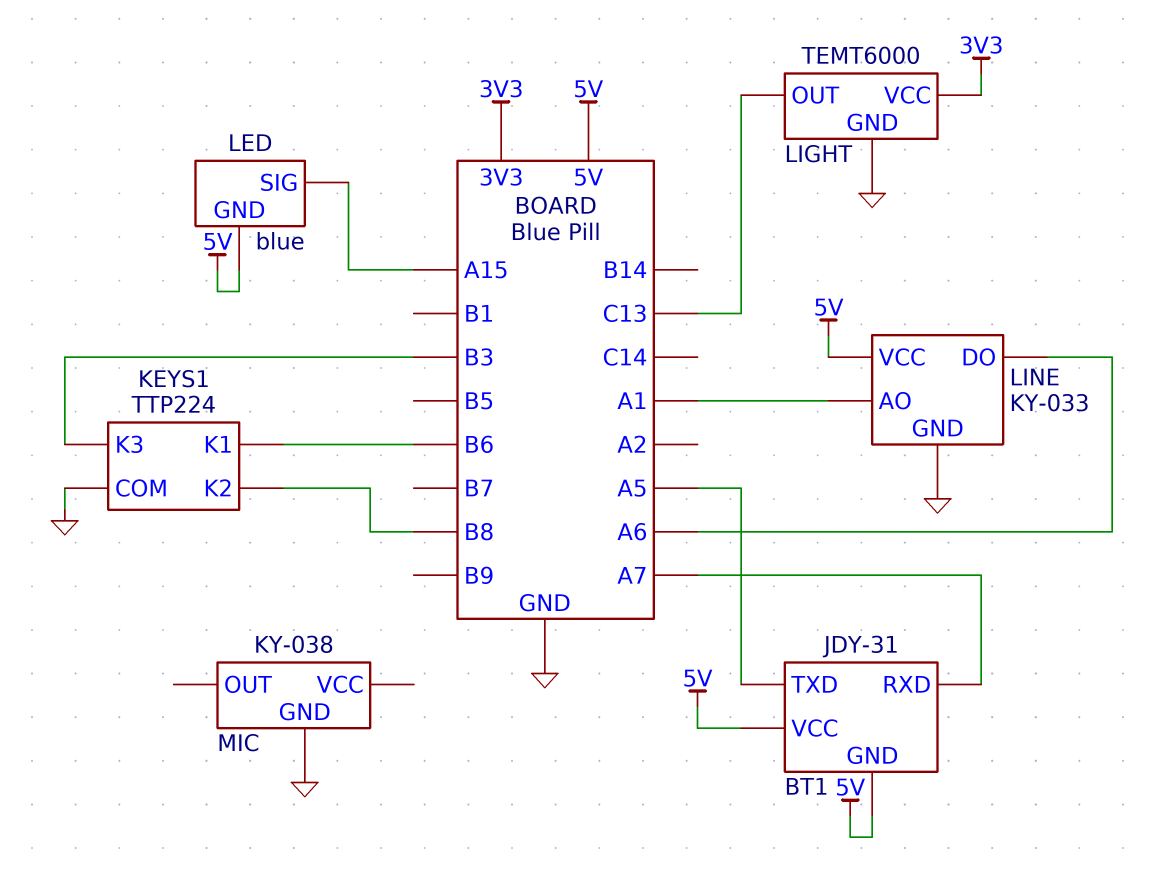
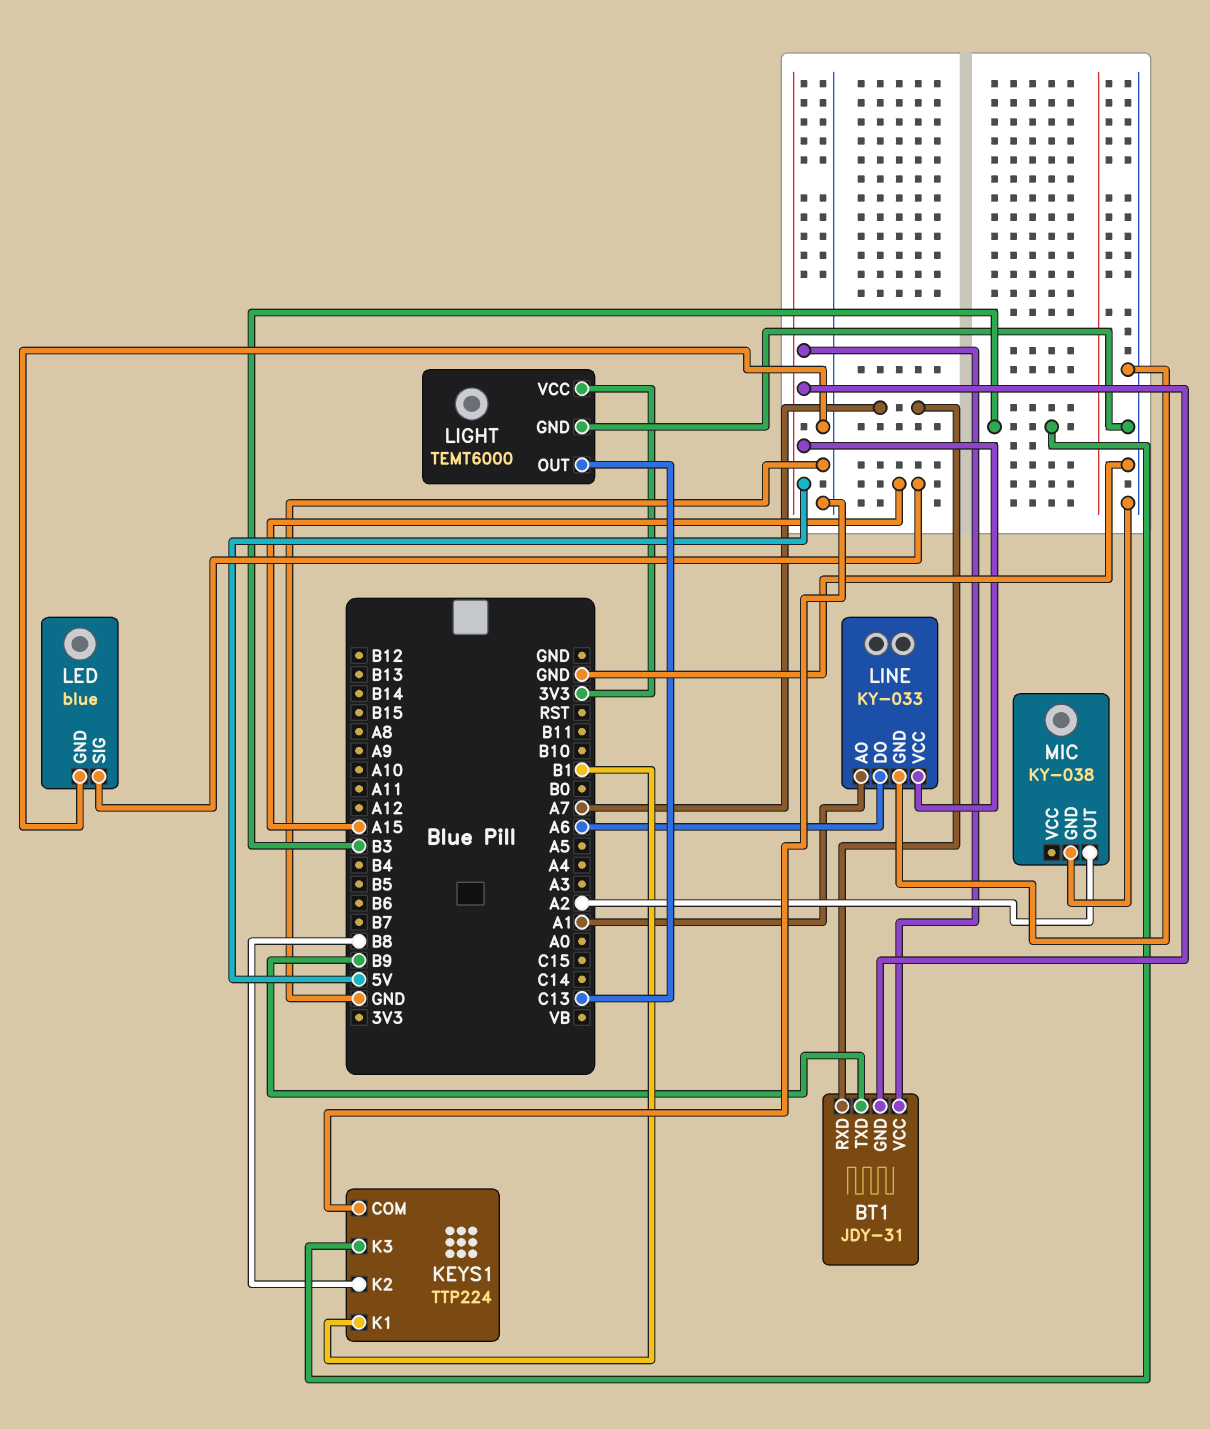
BT1 pin TXD: A5 -> B9
KEYS1 pin K1: B6 -> B1
LED pin GND: 5V -> GND
MIC pin OUT: none -> A2

